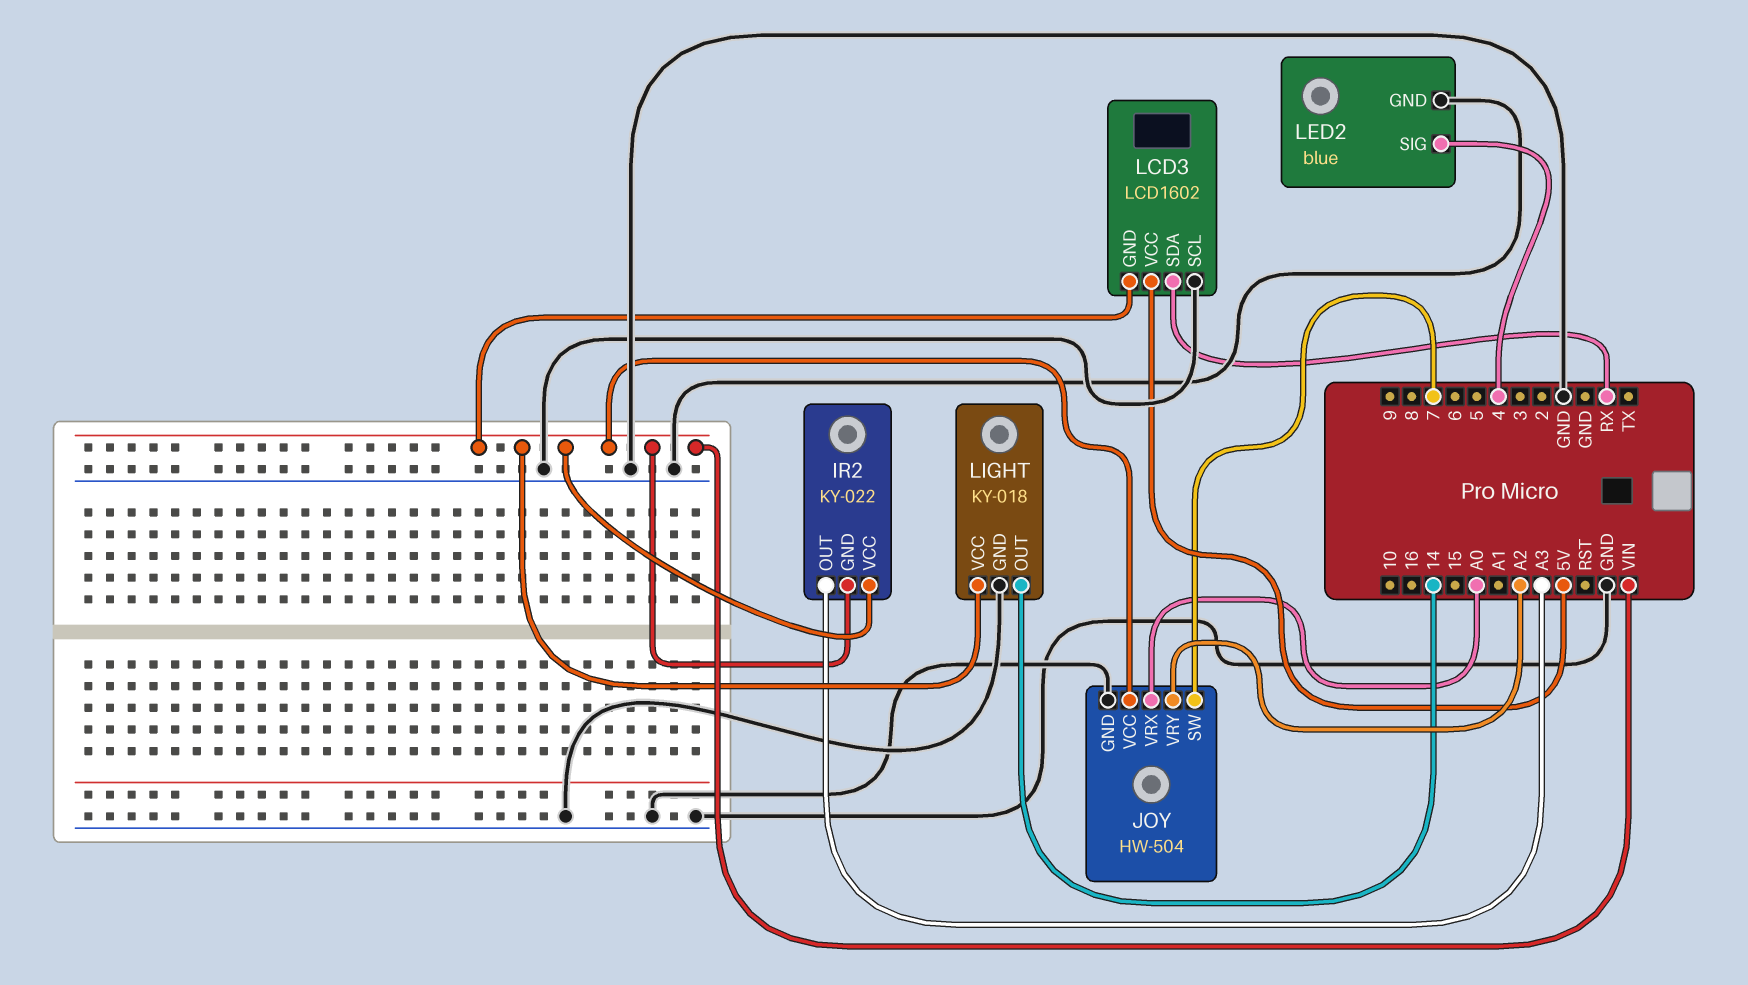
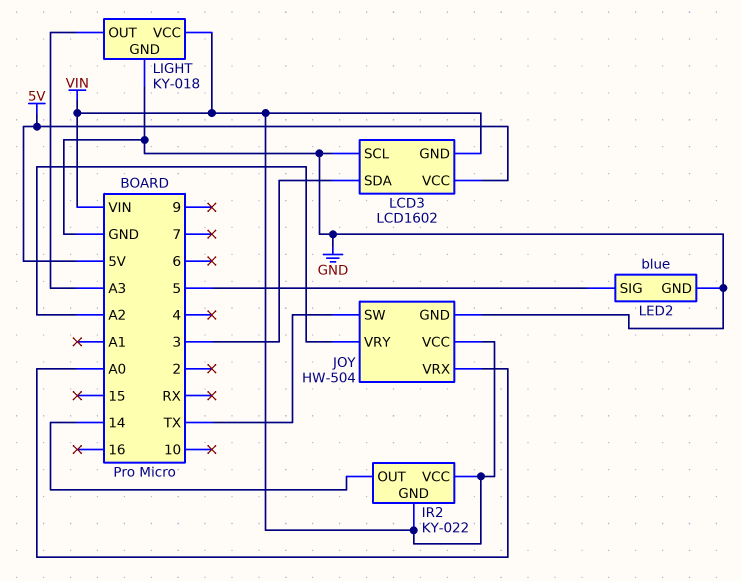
IR2 pin OUT: A3 -> 14
JOY pin SW: 7 -> TX
LCD3 pin SDA: RX -> 3
LED2 pin SIG: 4 -> 5
LIGHT pin OUT: 14 -> A3

